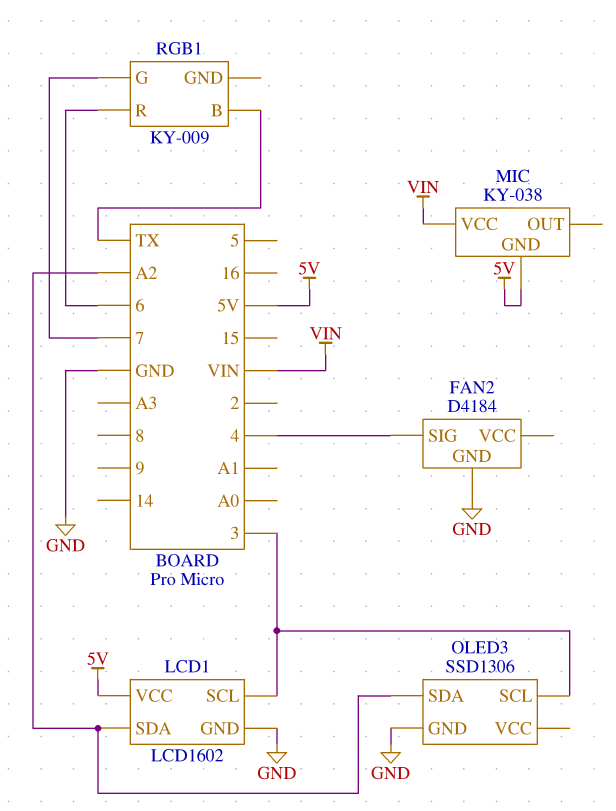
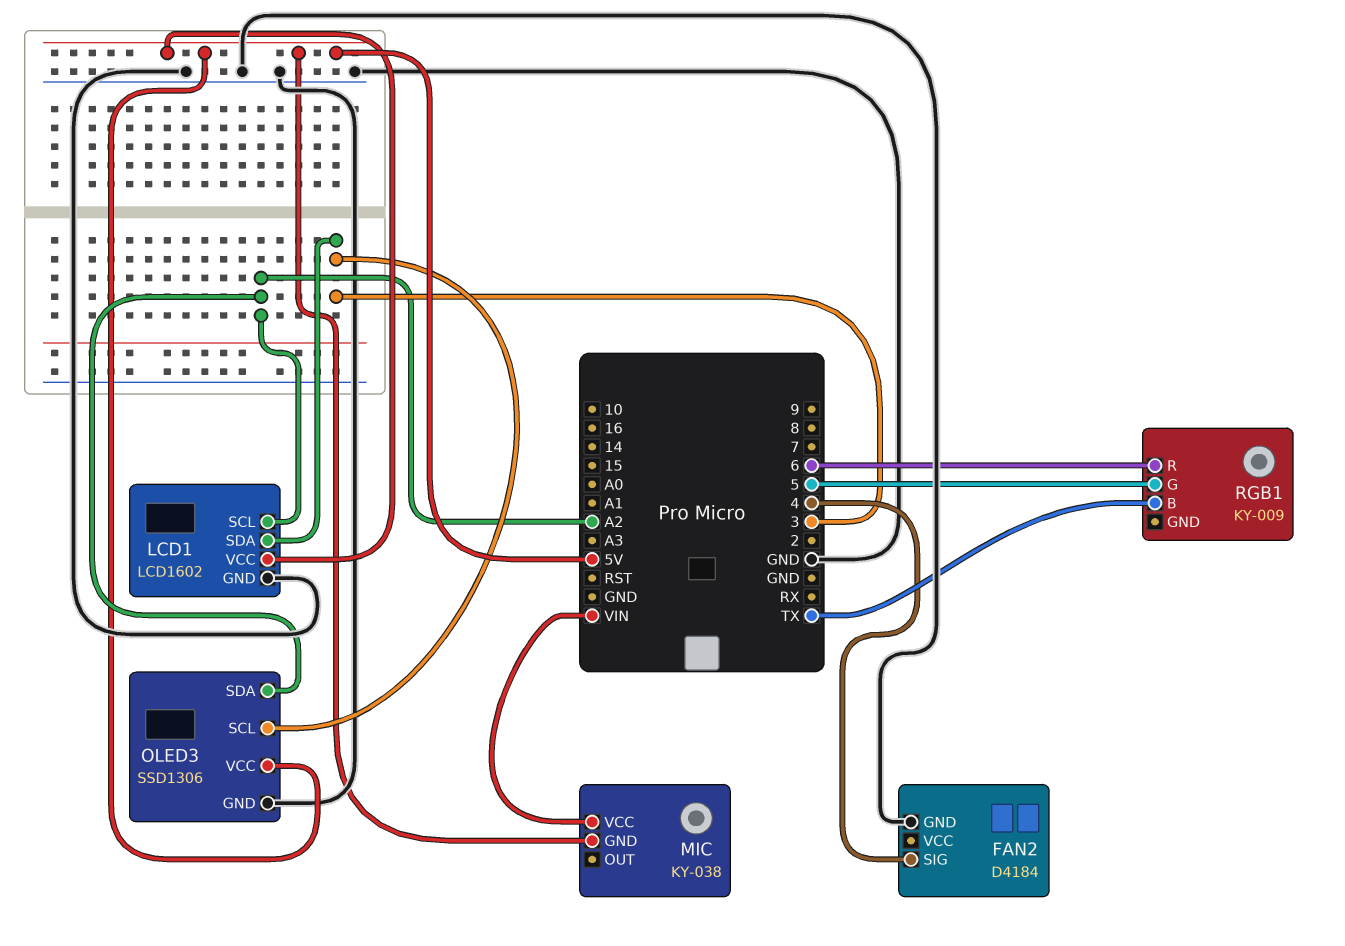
LCD1 pin SCL: 3 -> A2
LCD1 pin SDA: A2 -> 3
OLED3 pin VCC: none -> 5V
RGB1 pin G: 7 -> 5

